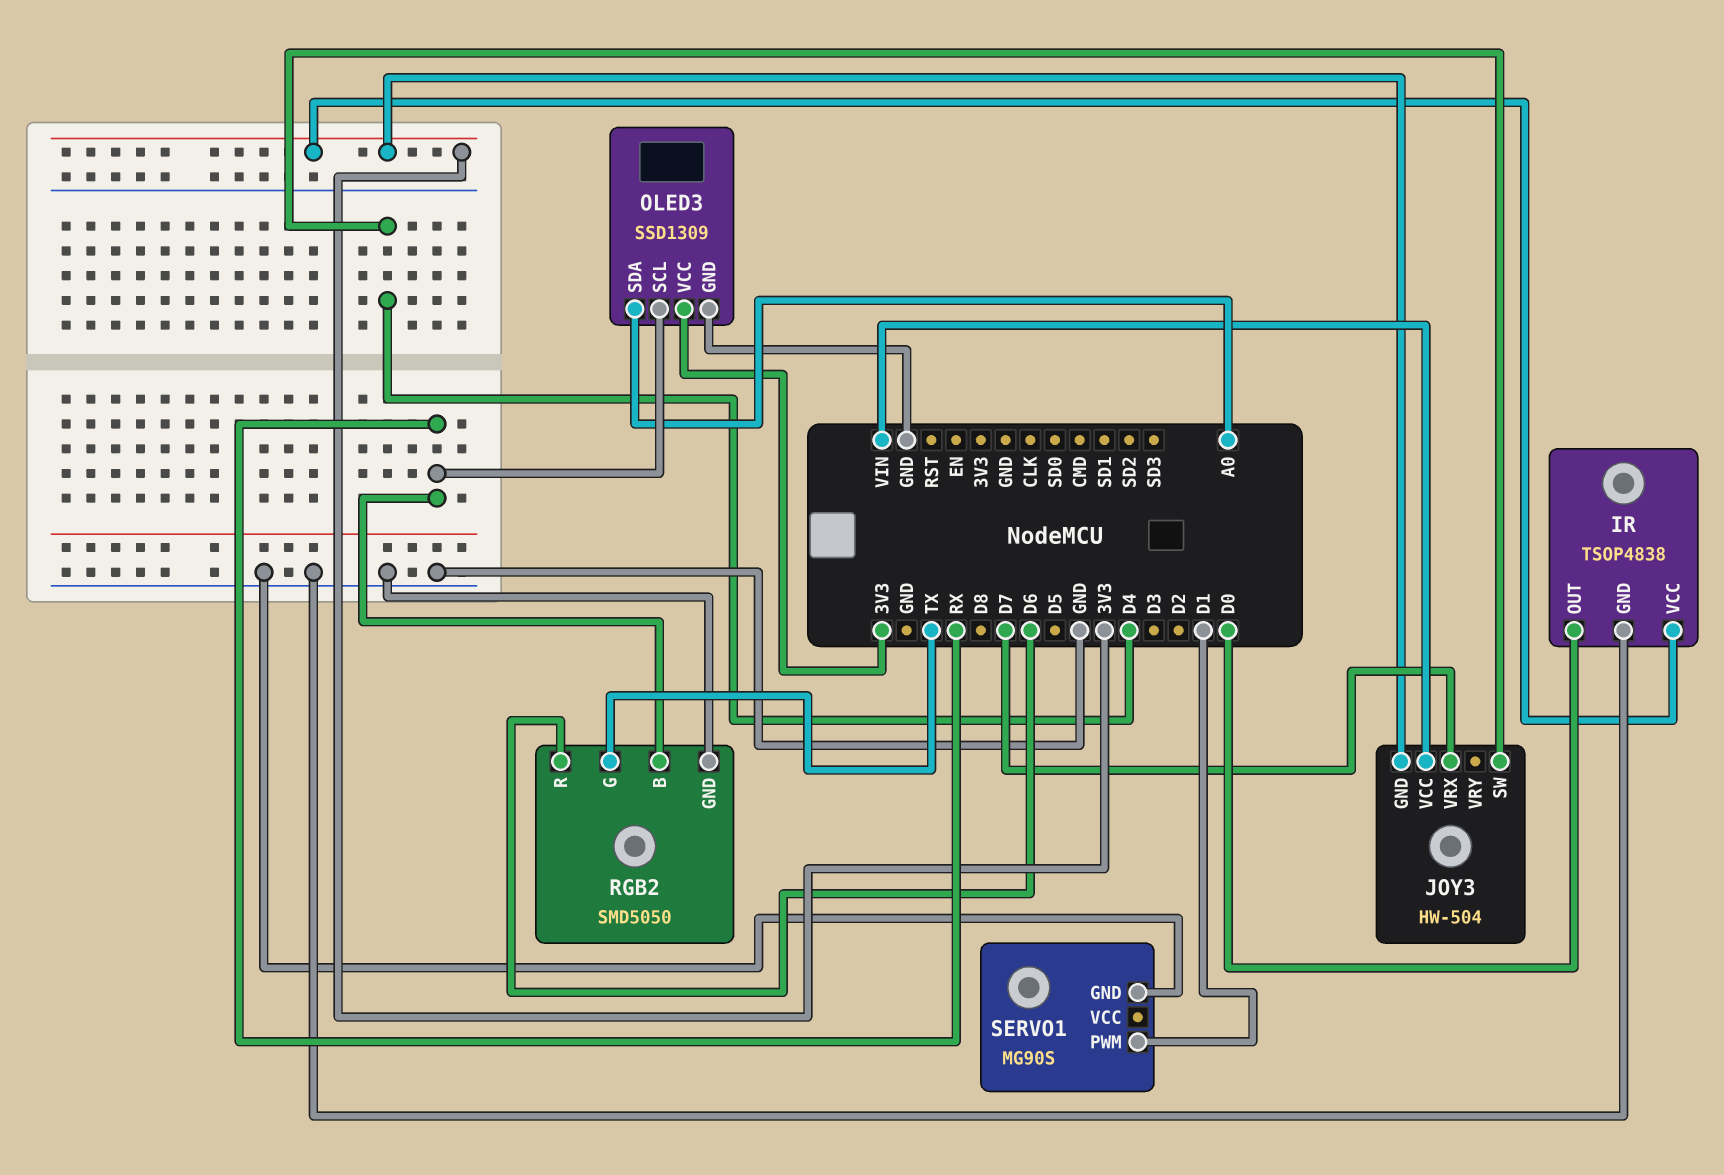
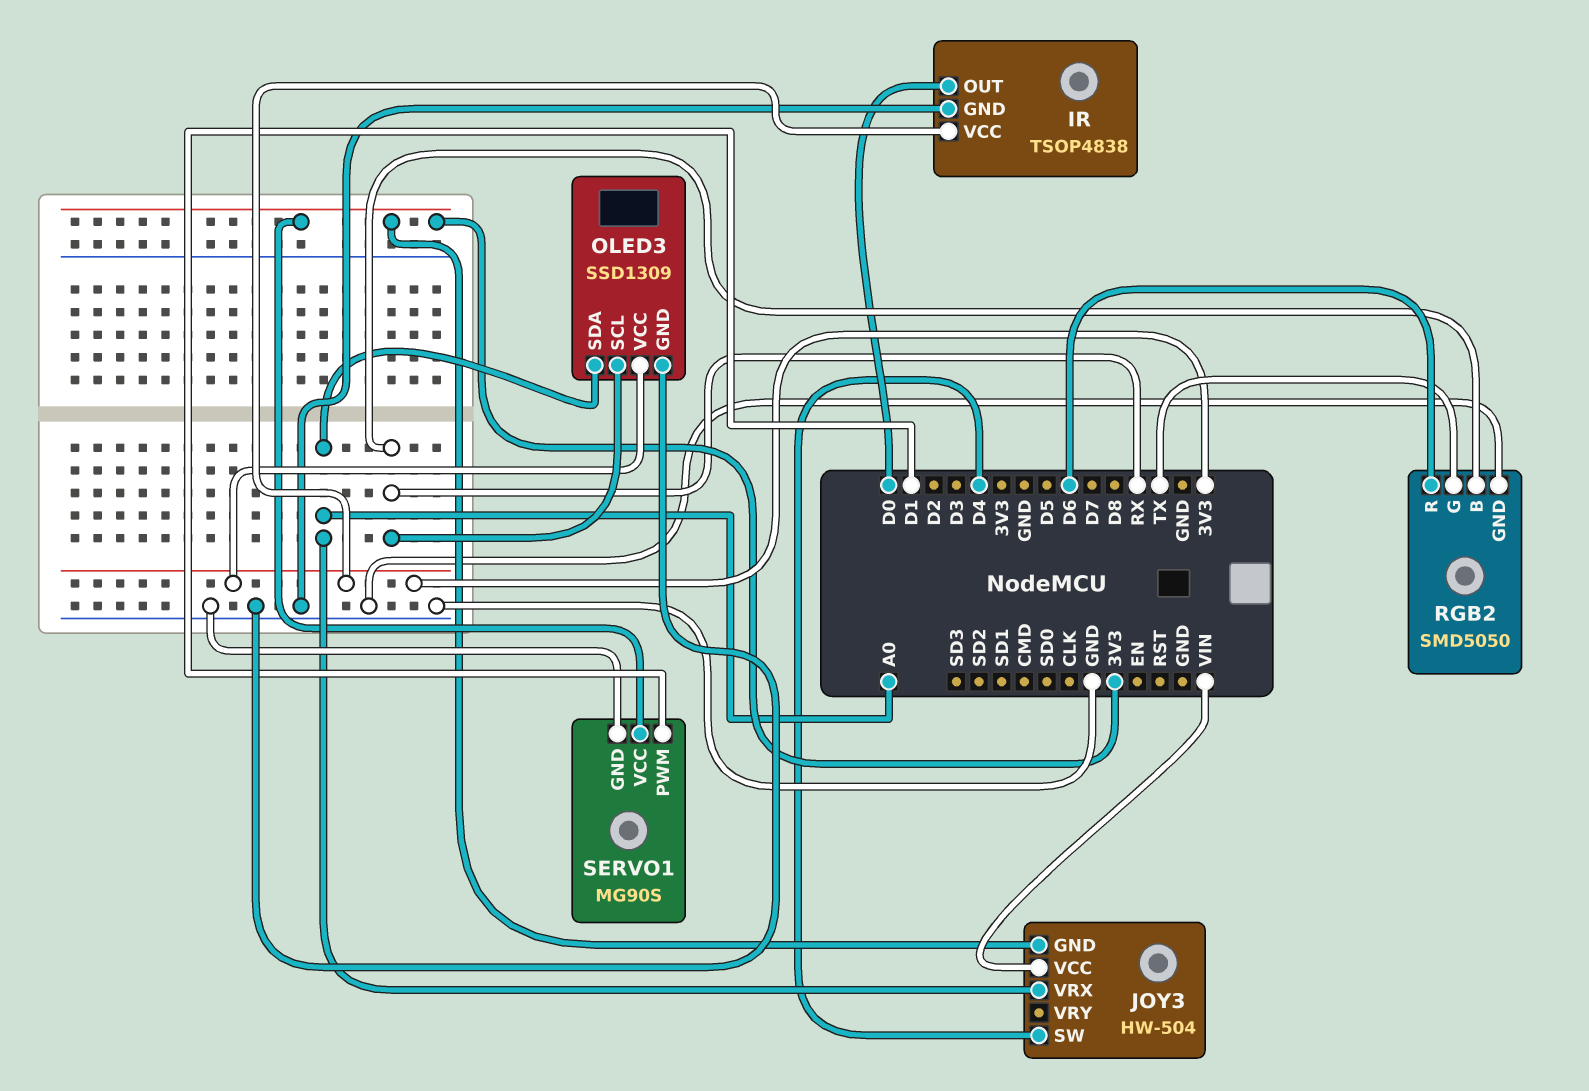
JOY3 pin VRX: D7 -> A0
SERVO1 pin VCC: none -> 3V3

